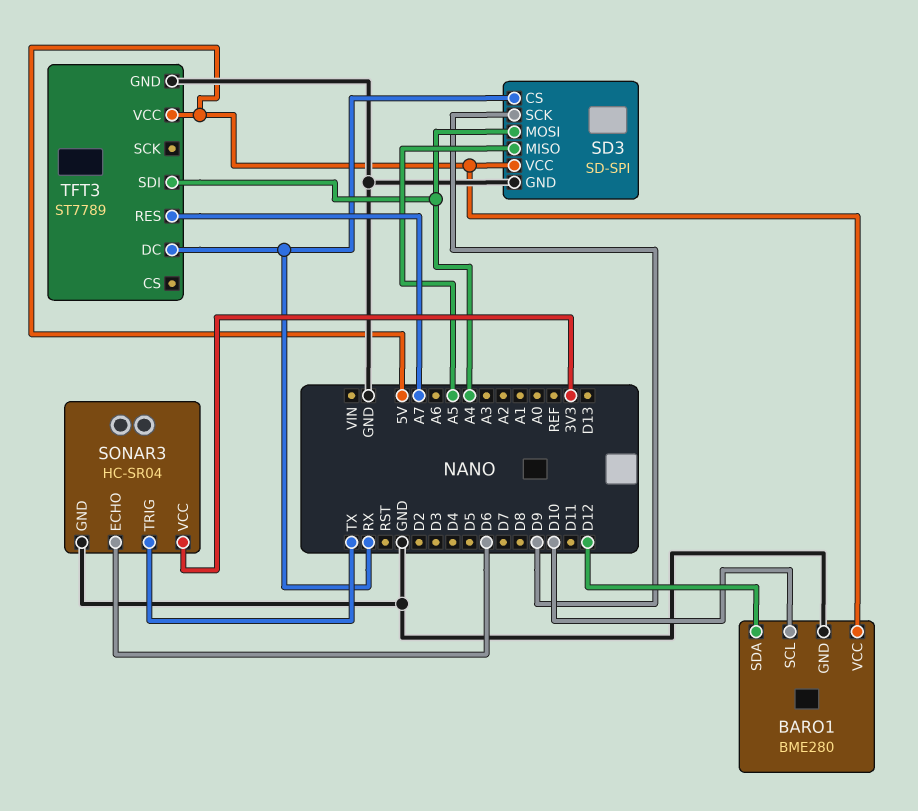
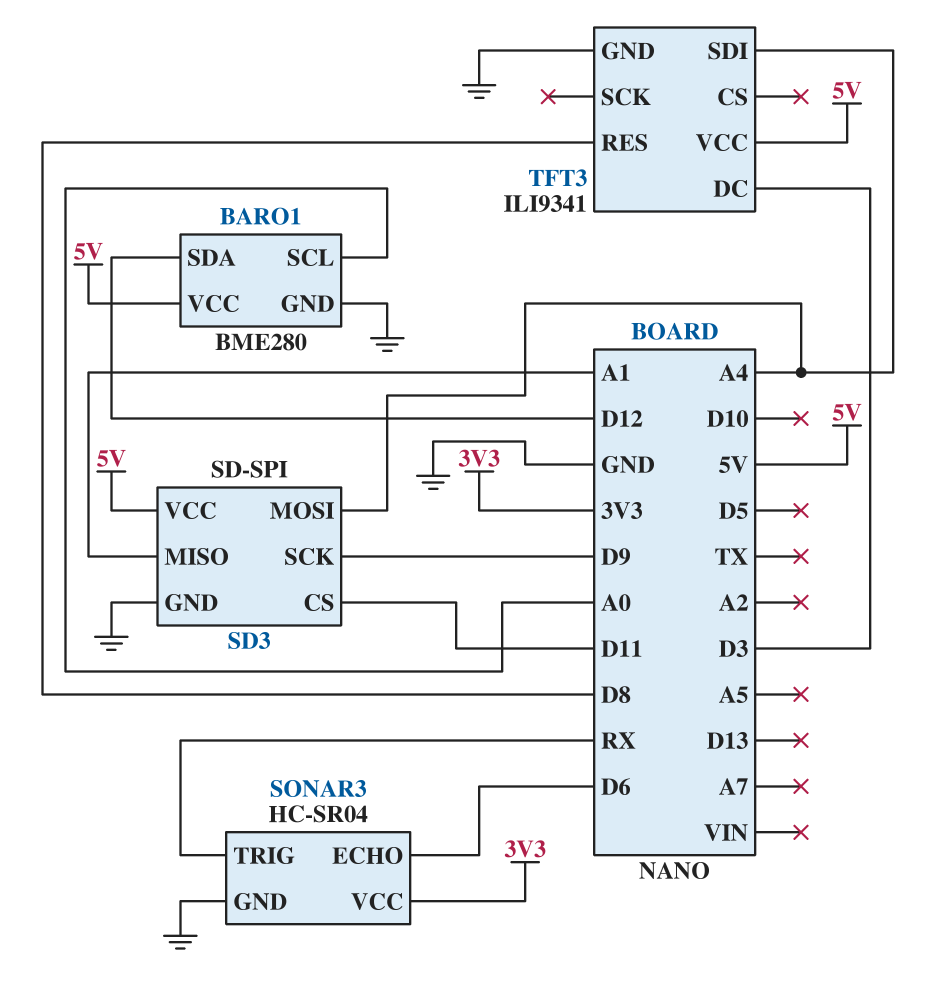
BARO1 pin SCL: D10 -> A0
SD3 pin CS: RX -> D11
SD3 pin MISO: A5 -> A1
SONAR3 pin TRIG: TX -> RX
TFT3: ST7789 -> ILI9341
TFT3 pin DC: RX -> D3
TFT3 pin RES: A7 -> D8

